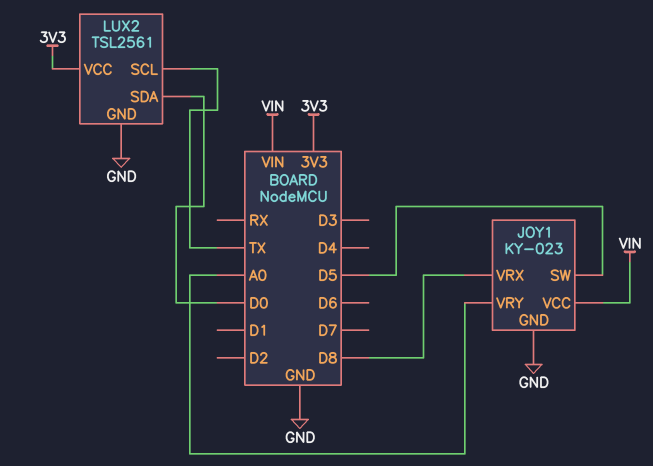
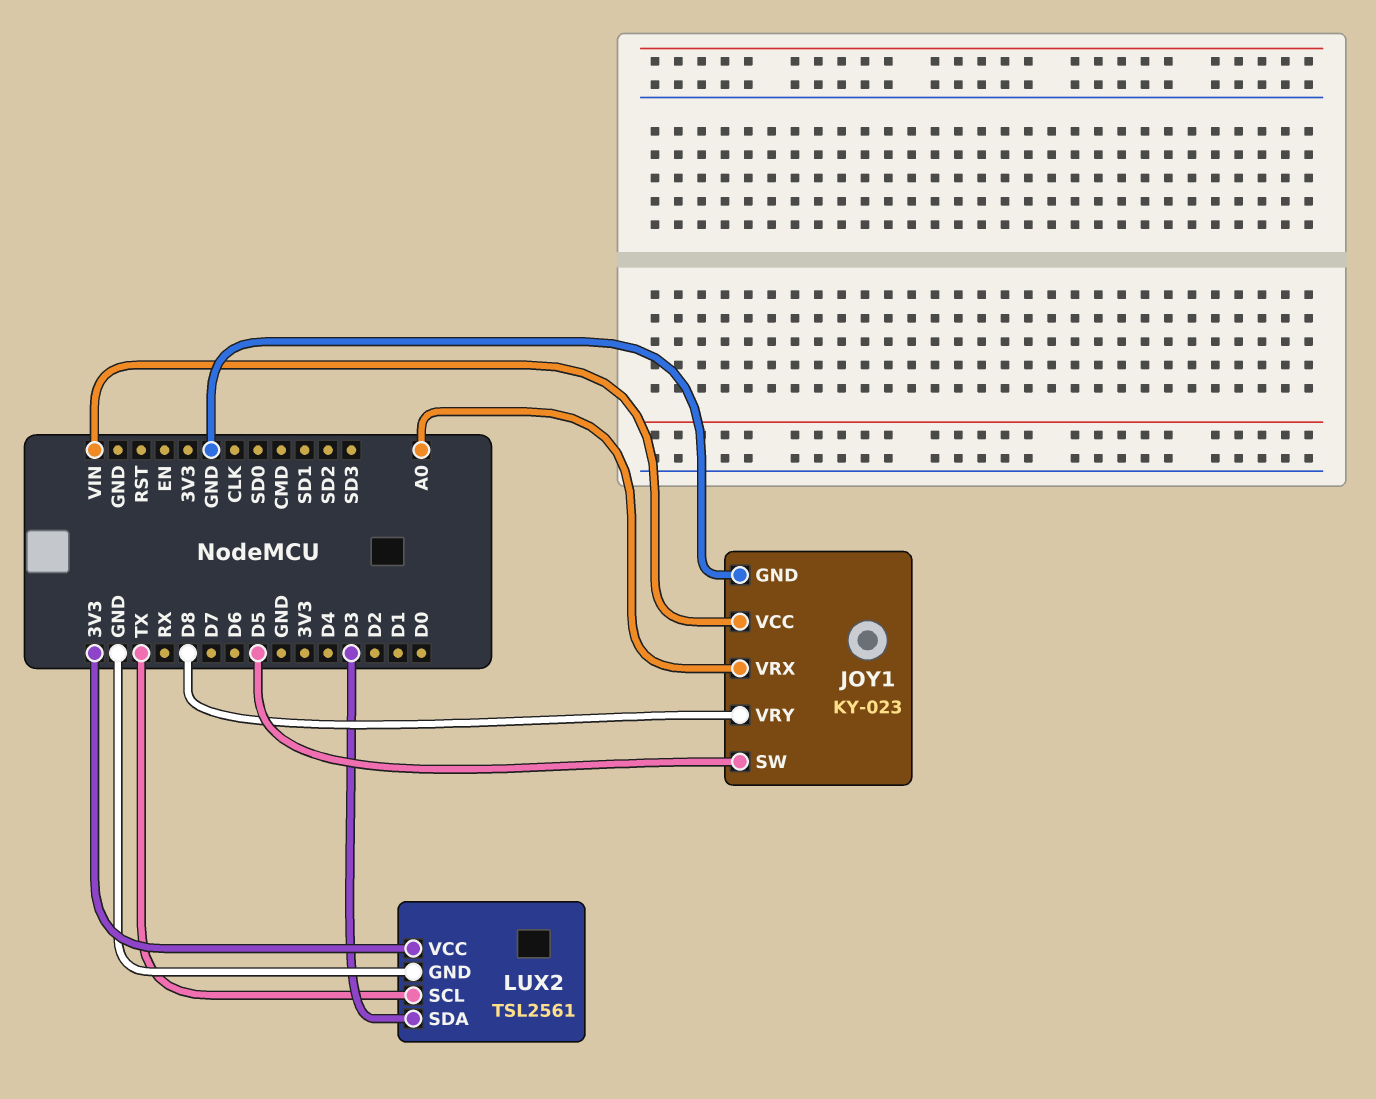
JOY1 pin VRX: D8 -> A0
JOY1 pin VRY: A0 -> D8
LUX2 pin SDA: D0 -> D3

